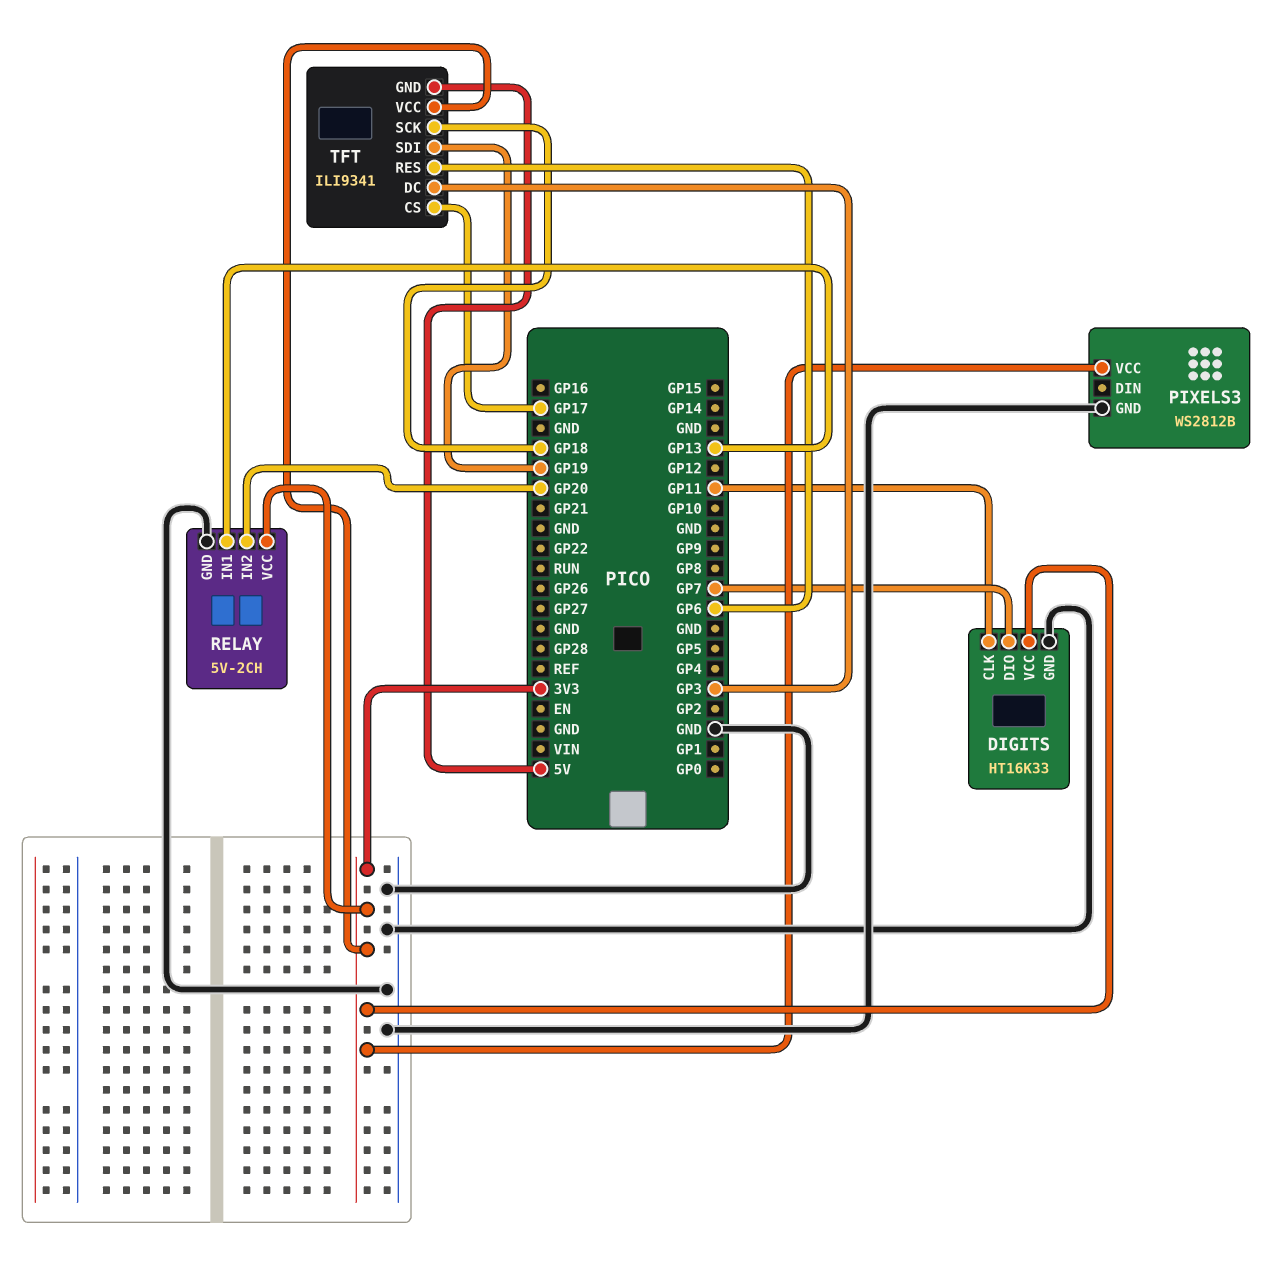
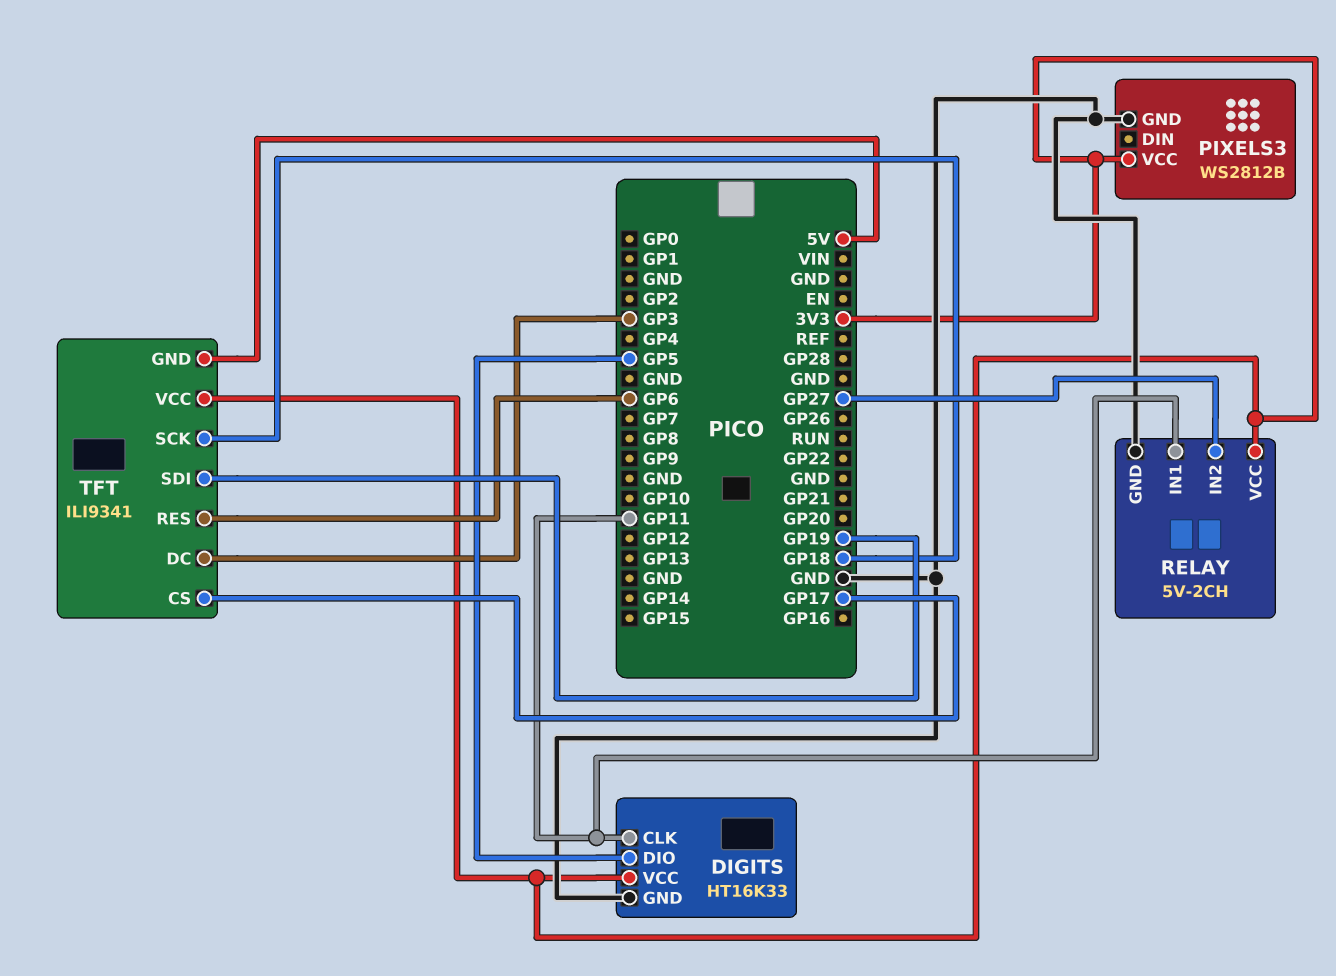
DIGITS pin DIO: GP7 -> GP5
RELAY pin IN1: GP13 -> GP11
RELAY pin IN2: GP20 -> GP27

